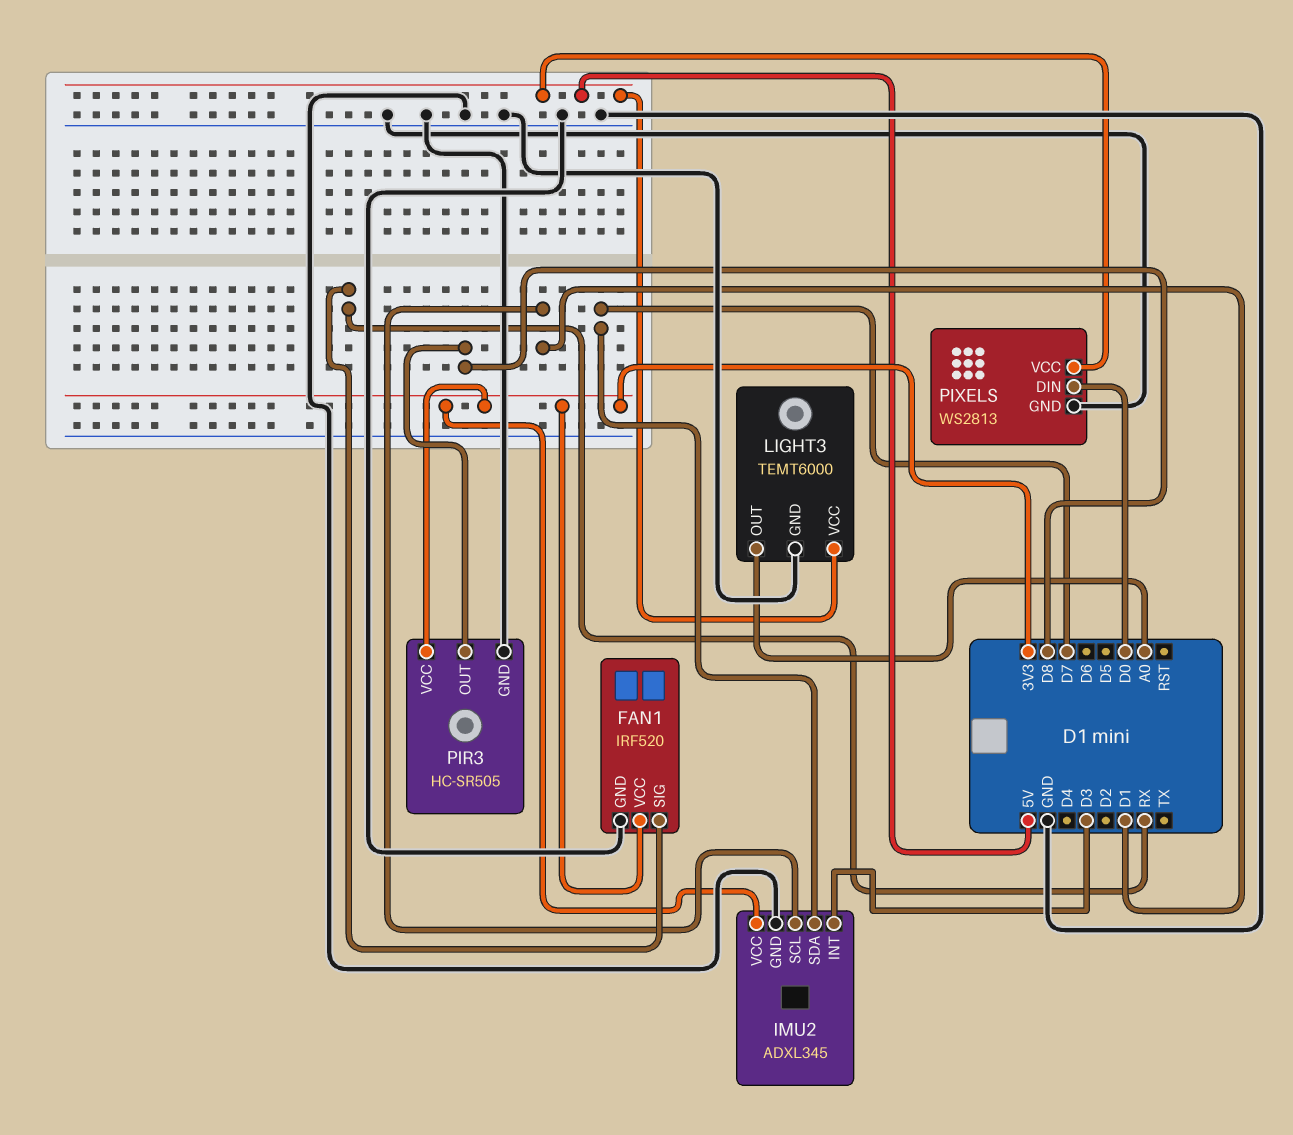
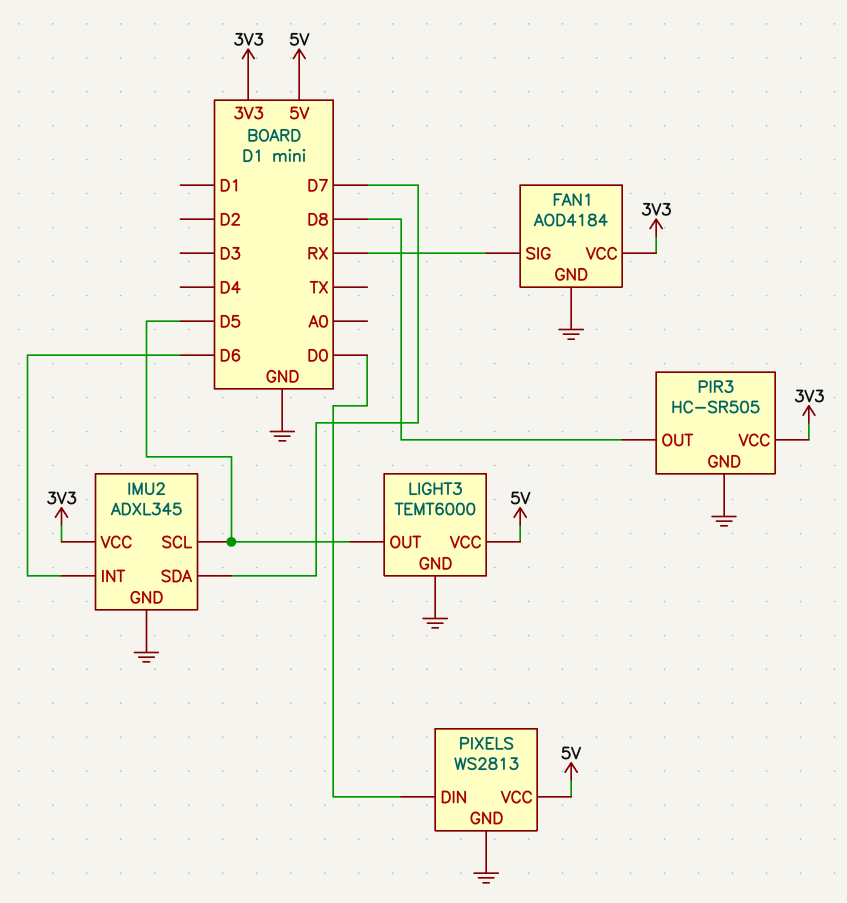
FAN1: IRF520 -> AOD4184
IMU2 pin INT: D3 -> D6
IMU2 pin SCL: D1 -> D5
LIGHT3 pin OUT: A0 -> D5

